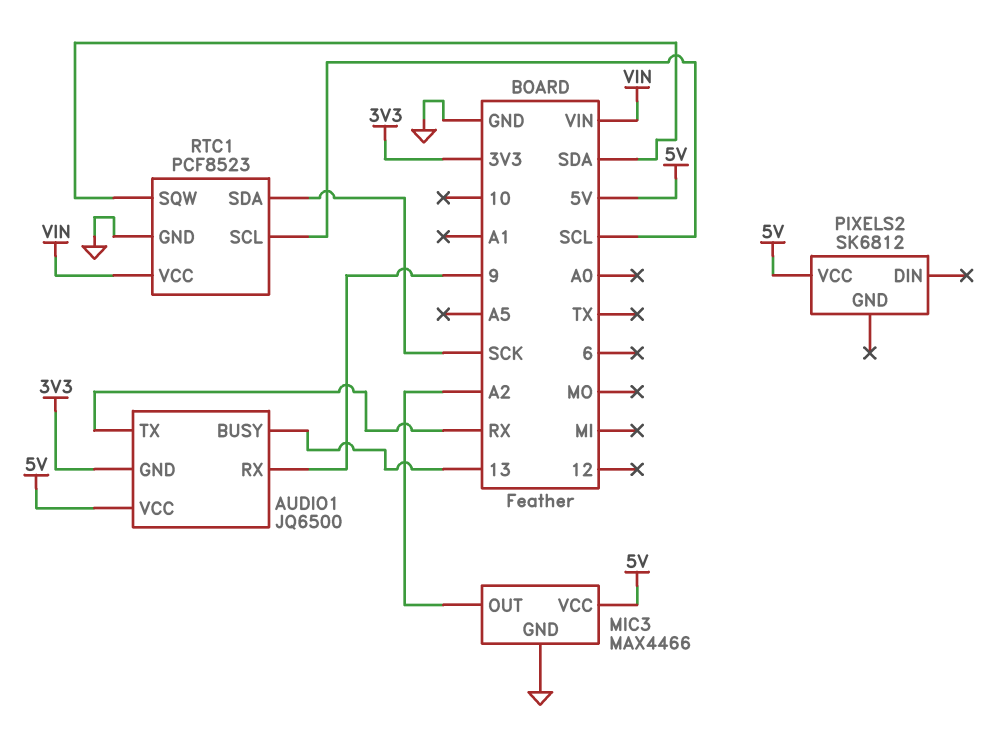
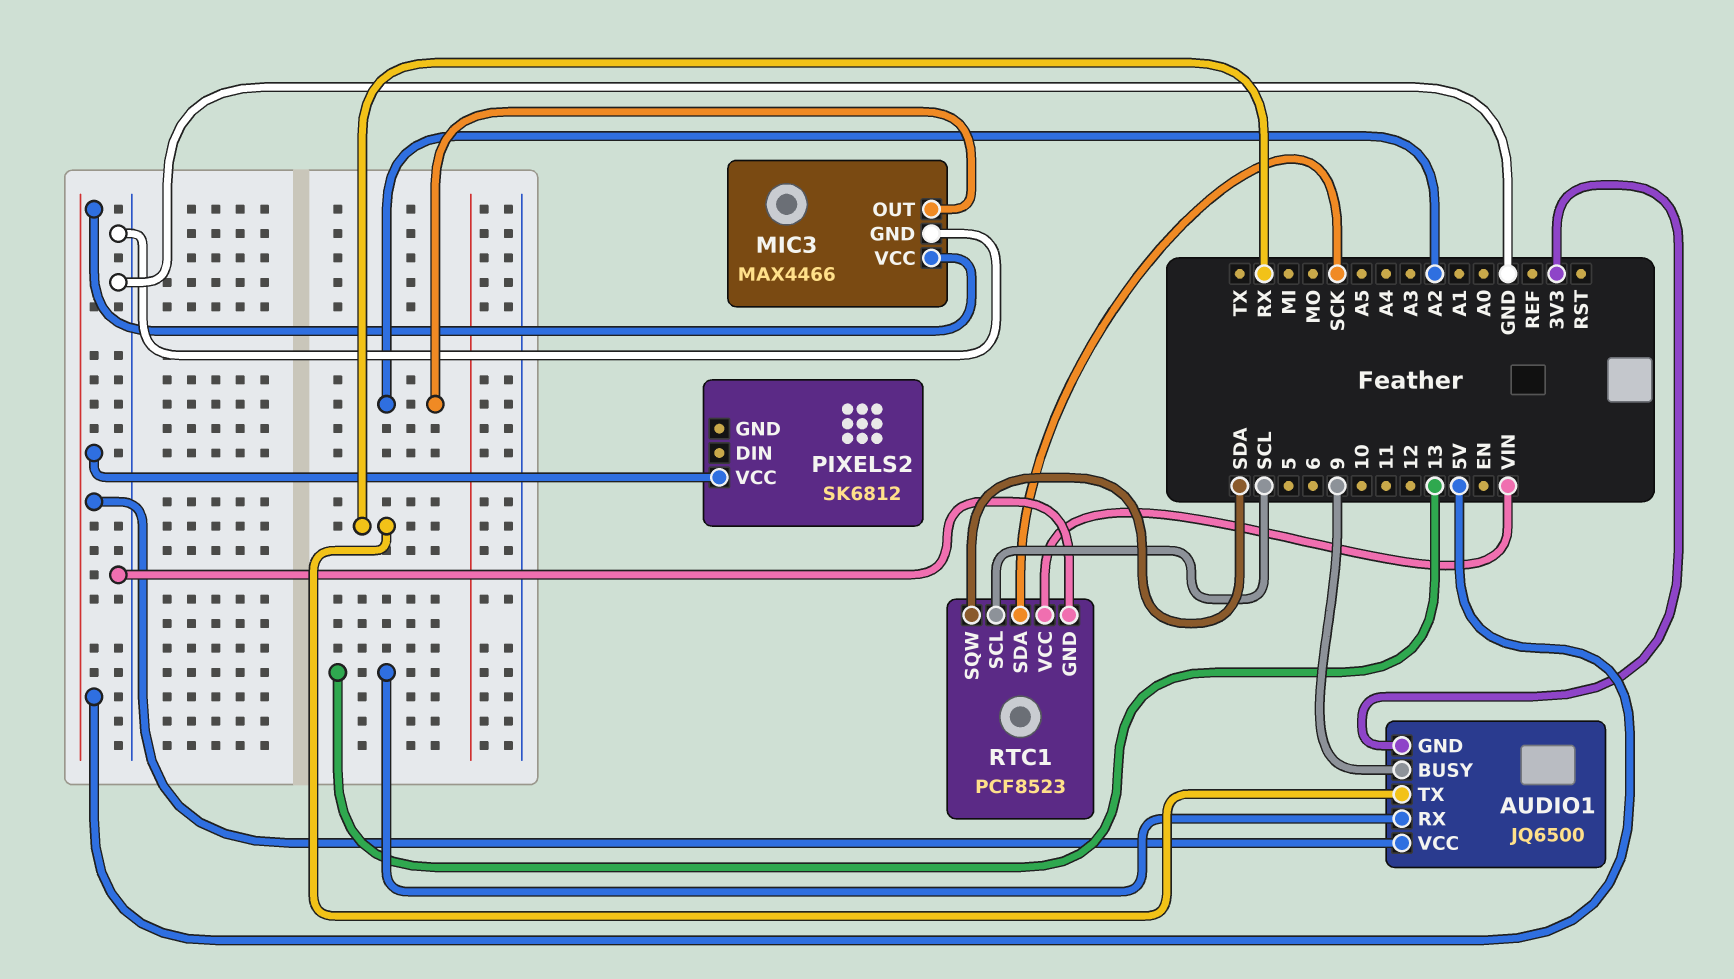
AUDIO1 pin BUSY: 13 -> 9
AUDIO1 pin RX: 9 -> 13

